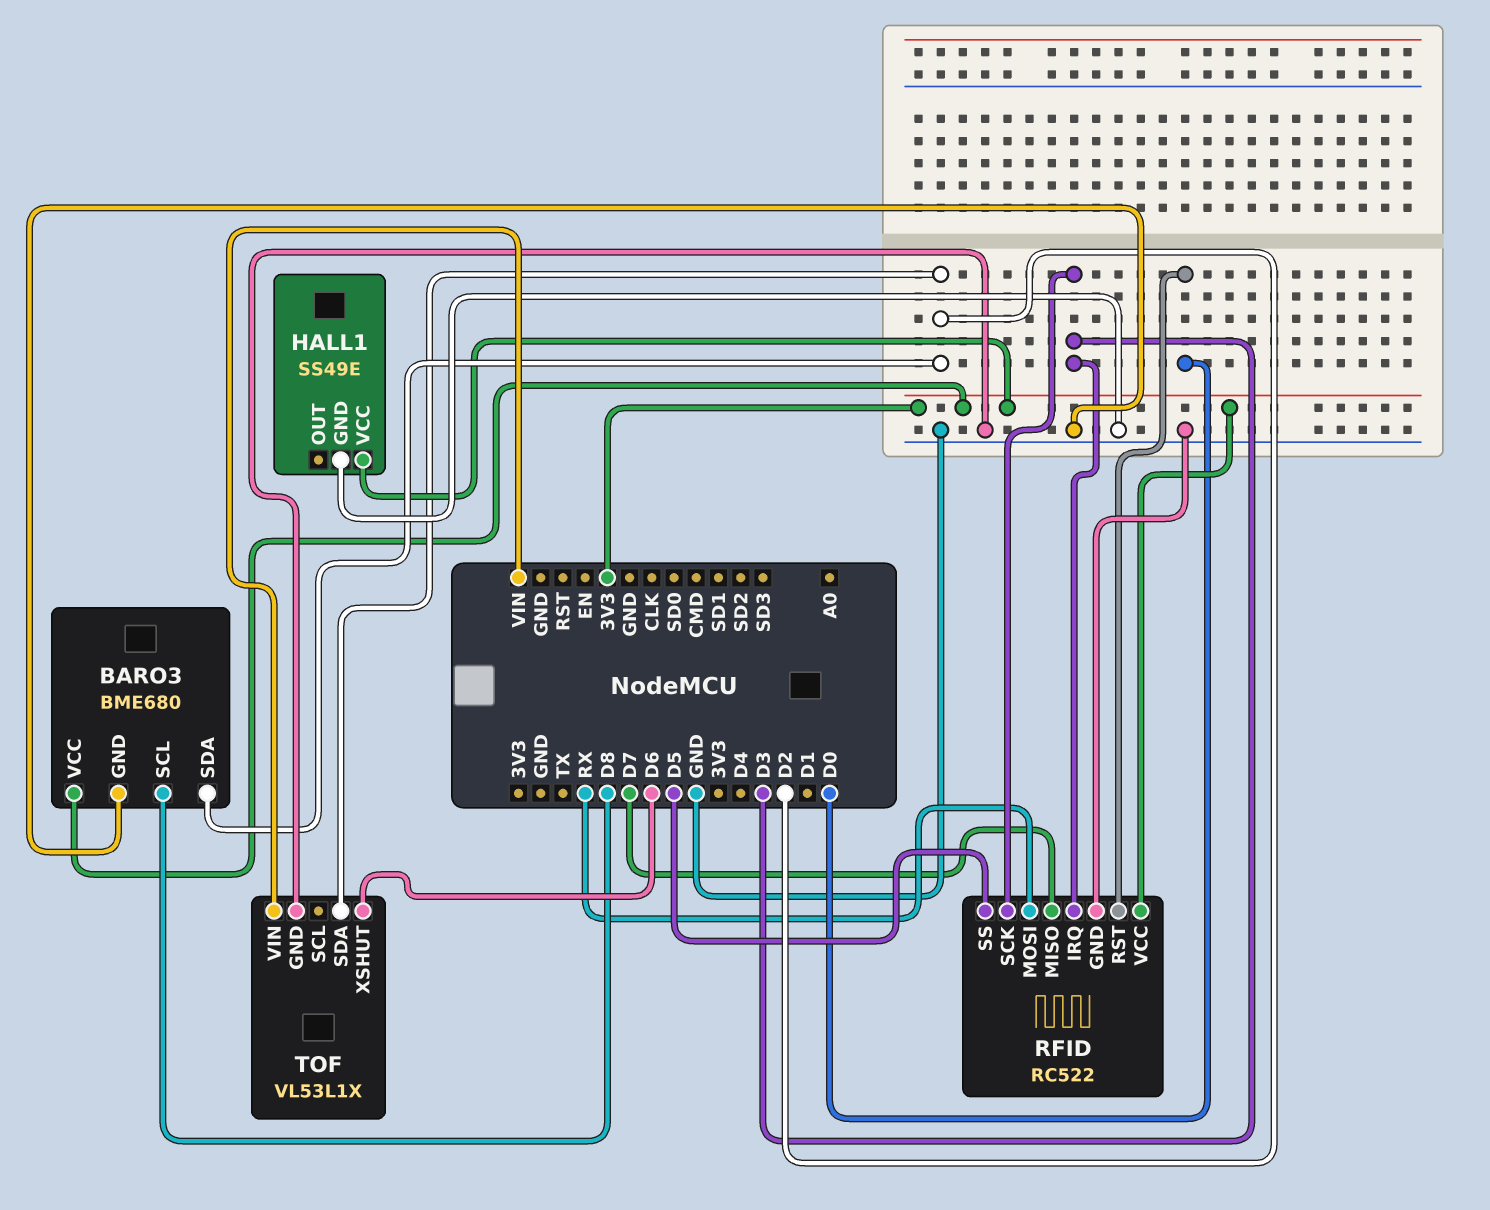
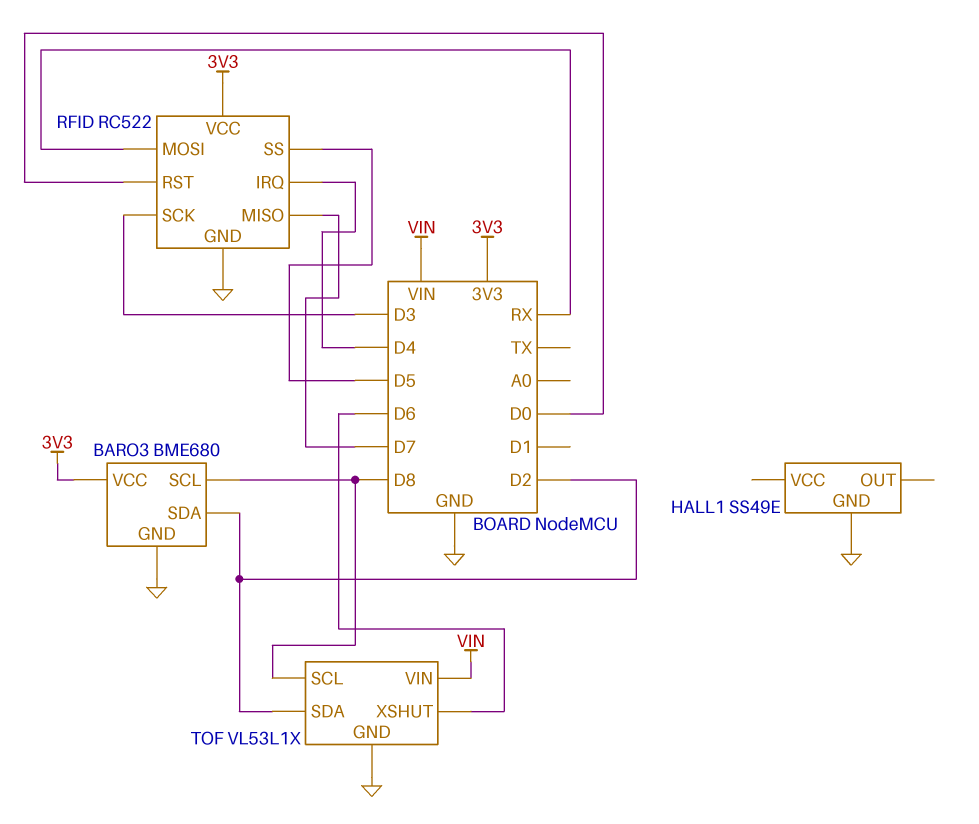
HALL1 pin VCC: 3V3 -> none
RFID pin IRQ: D3 -> D4
TOF pin SCL: none -> D8

